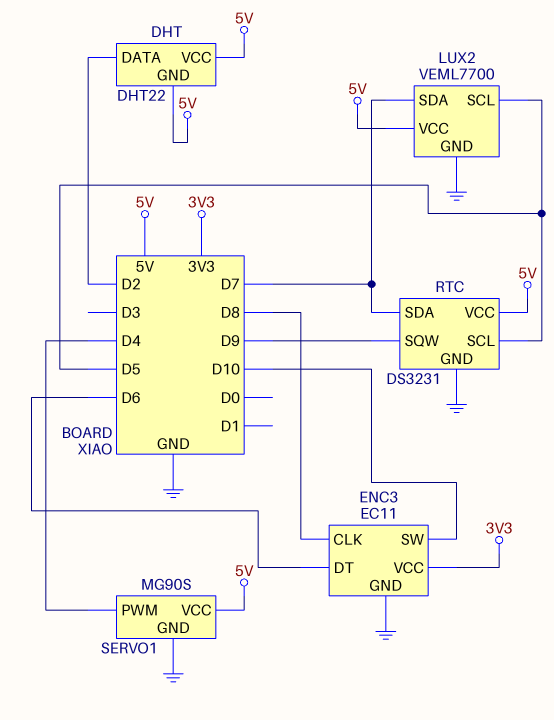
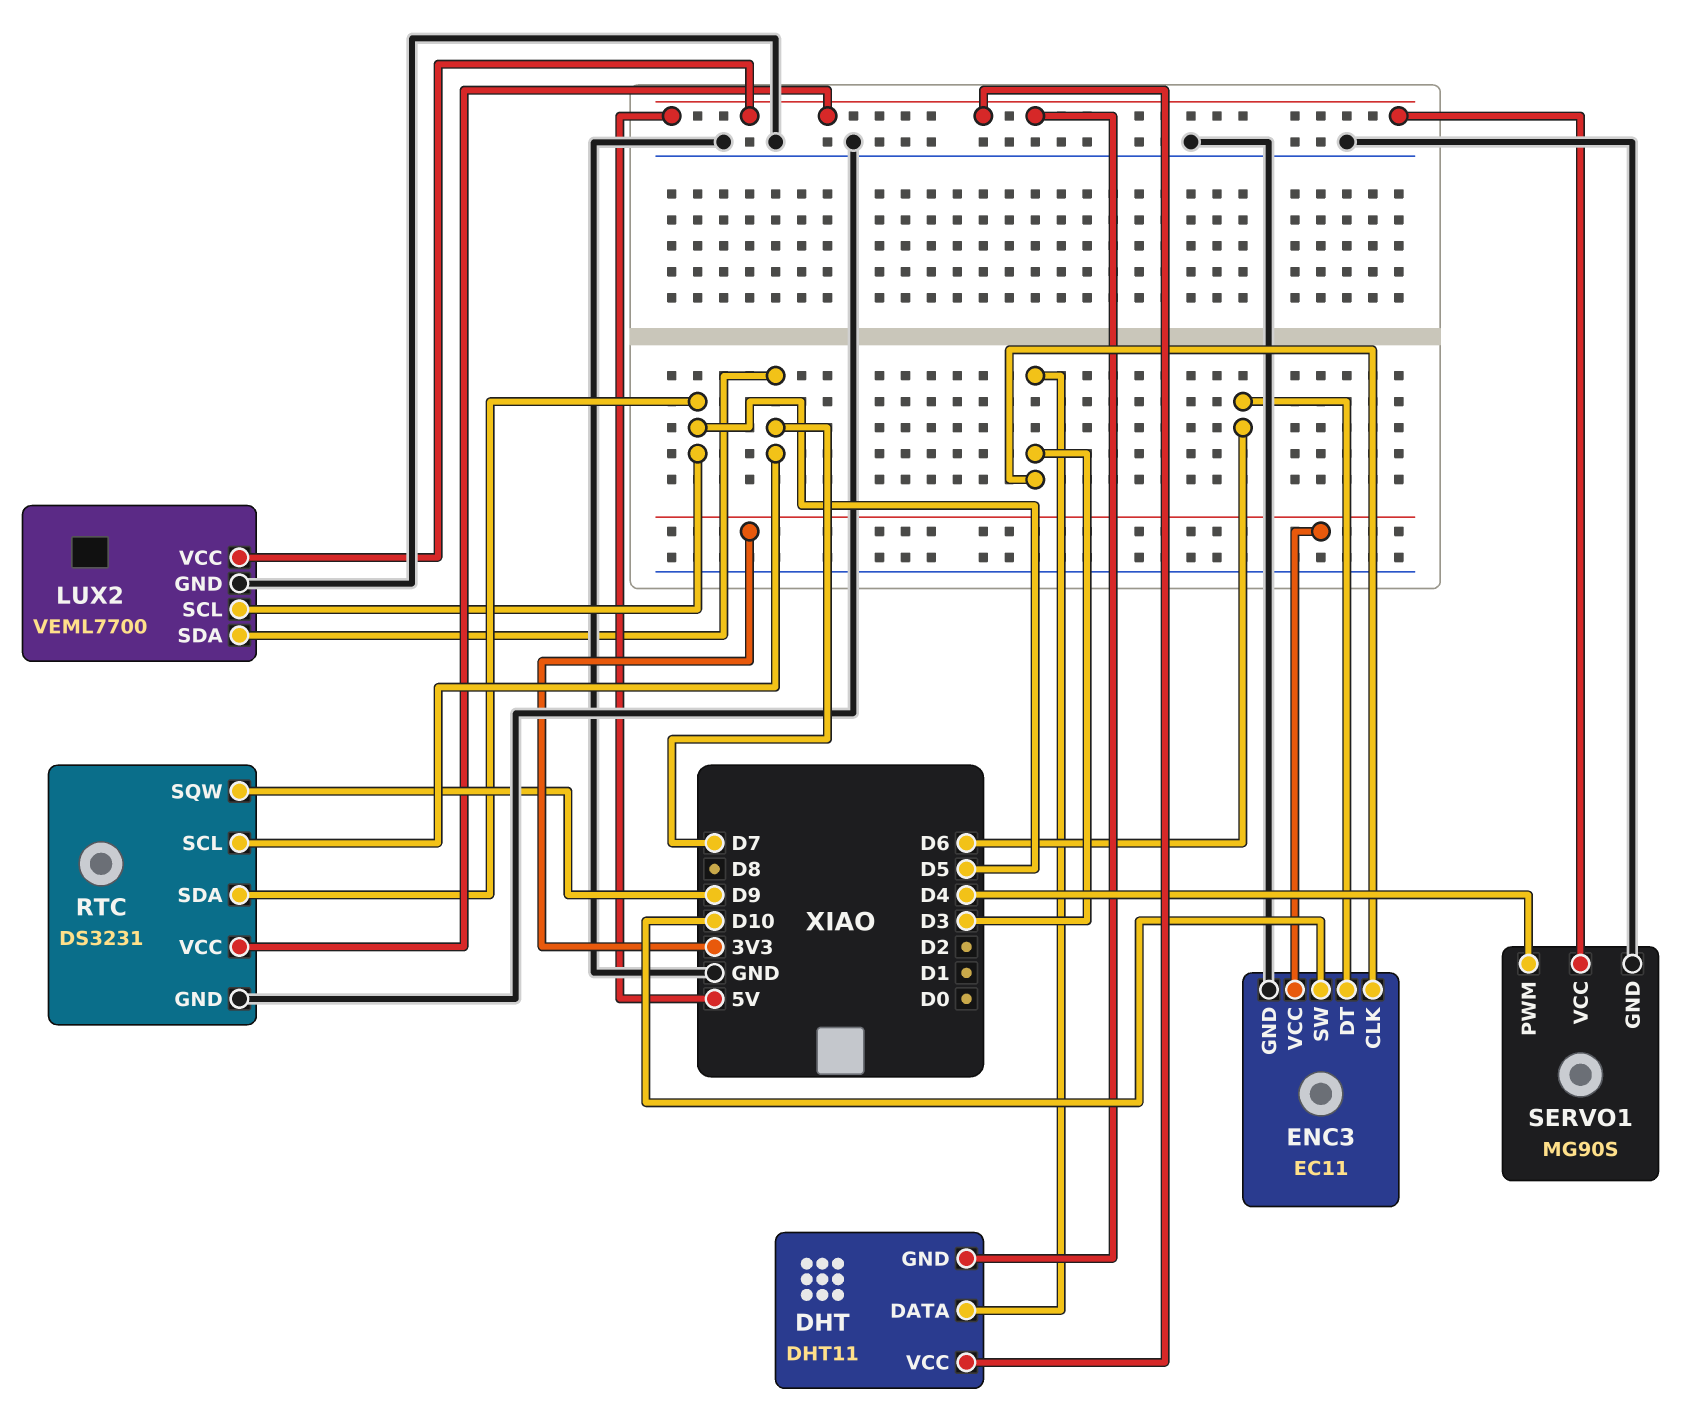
DHT: DHT22 -> DHT11
DHT pin DATA: D2 -> D3
ENC3 pin CLK: D8 -> D3
RTC pin SCL: D5 -> D7
RTC pin SDA: D7 -> D5

